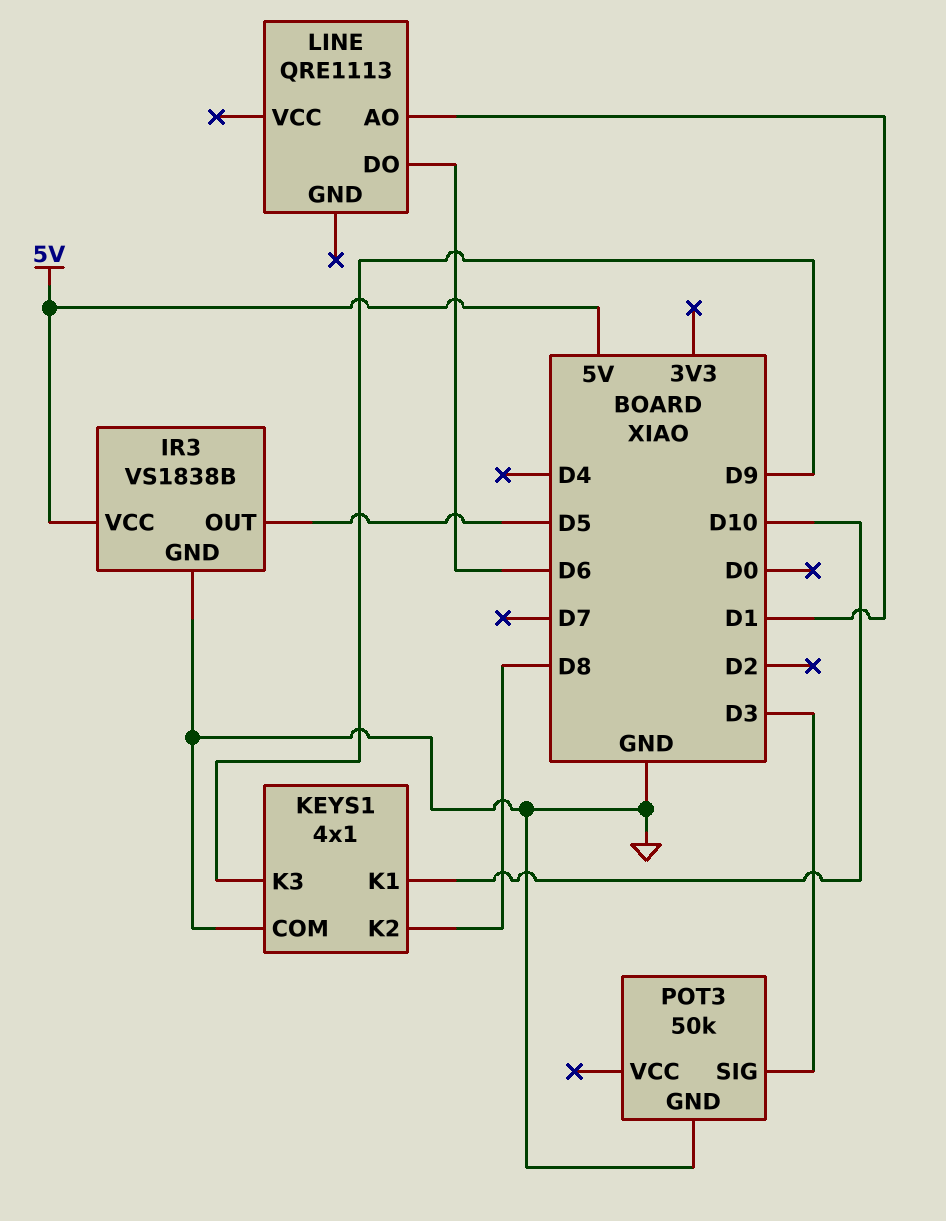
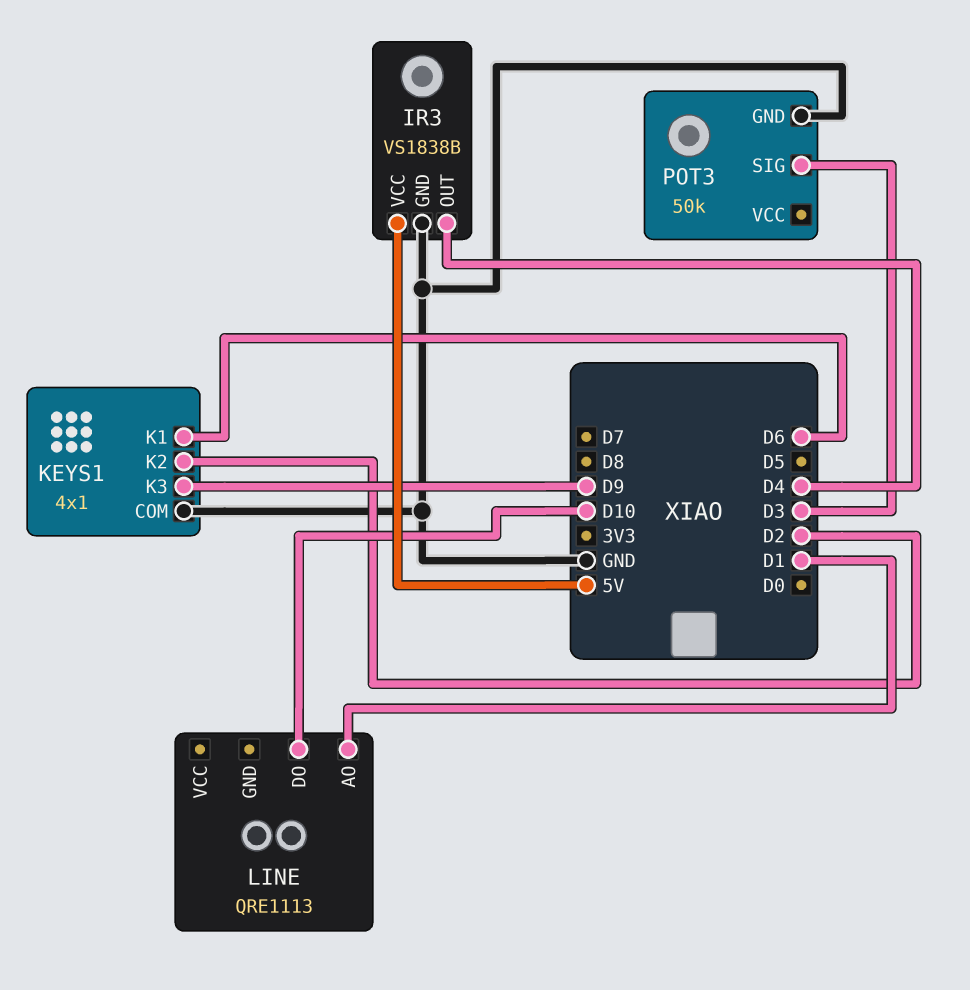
IR3 pin OUT: D5 -> D4
KEYS1 pin K1: D10 -> D6
KEYS1 pin K2: D8 -> D2
LINE pin DO: D6 -> D10

